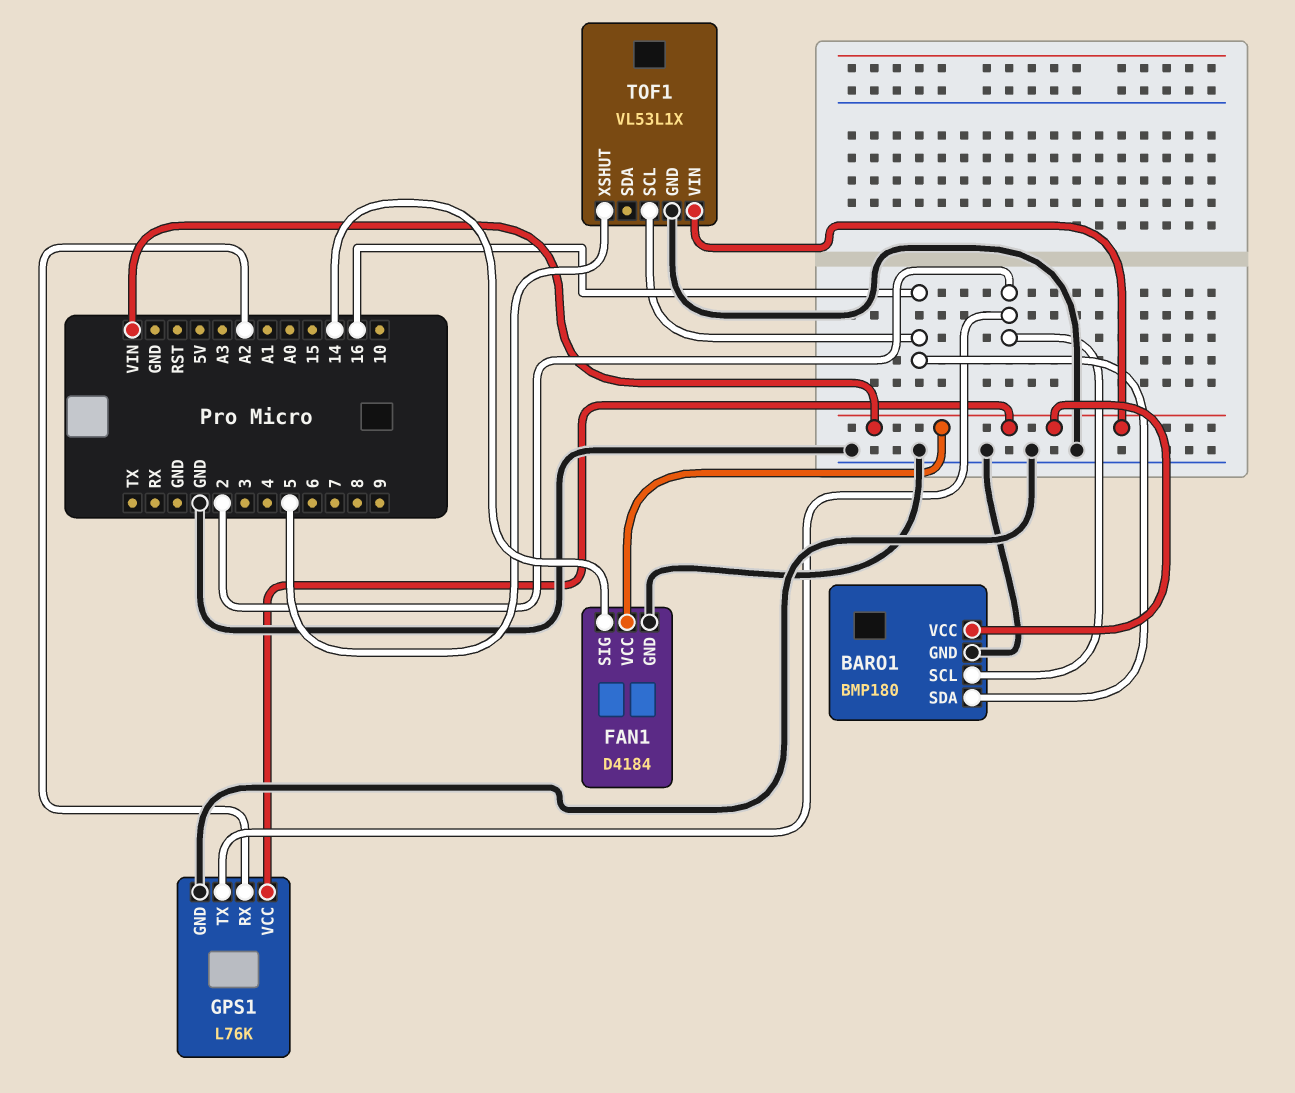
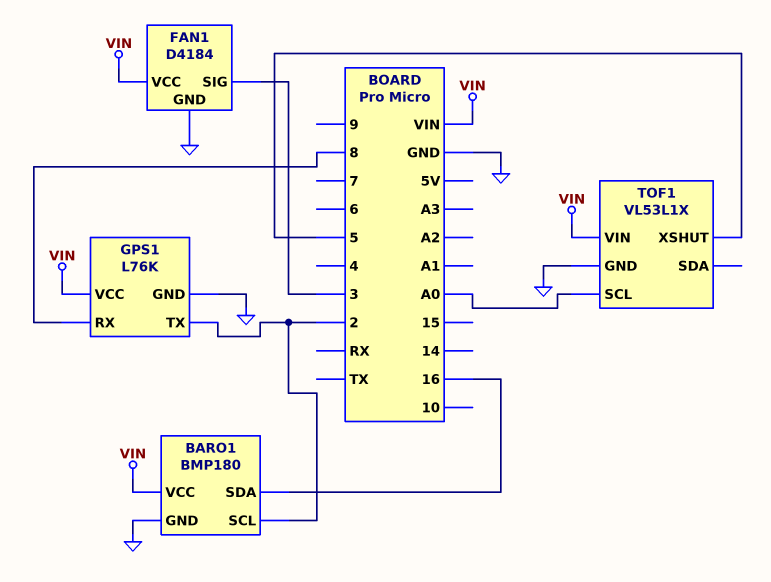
FAN1 pin SIG: 14 -> 3
GPS1 pin RX: A2 -> 8
TOF1 pin SCL: 16 -> A0

